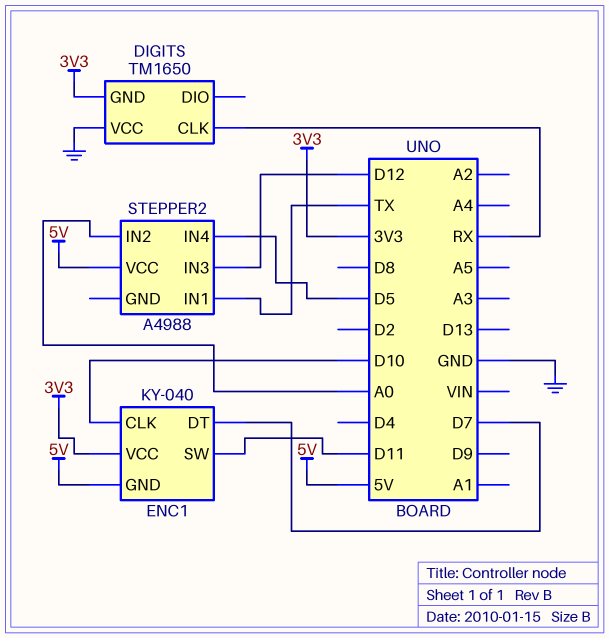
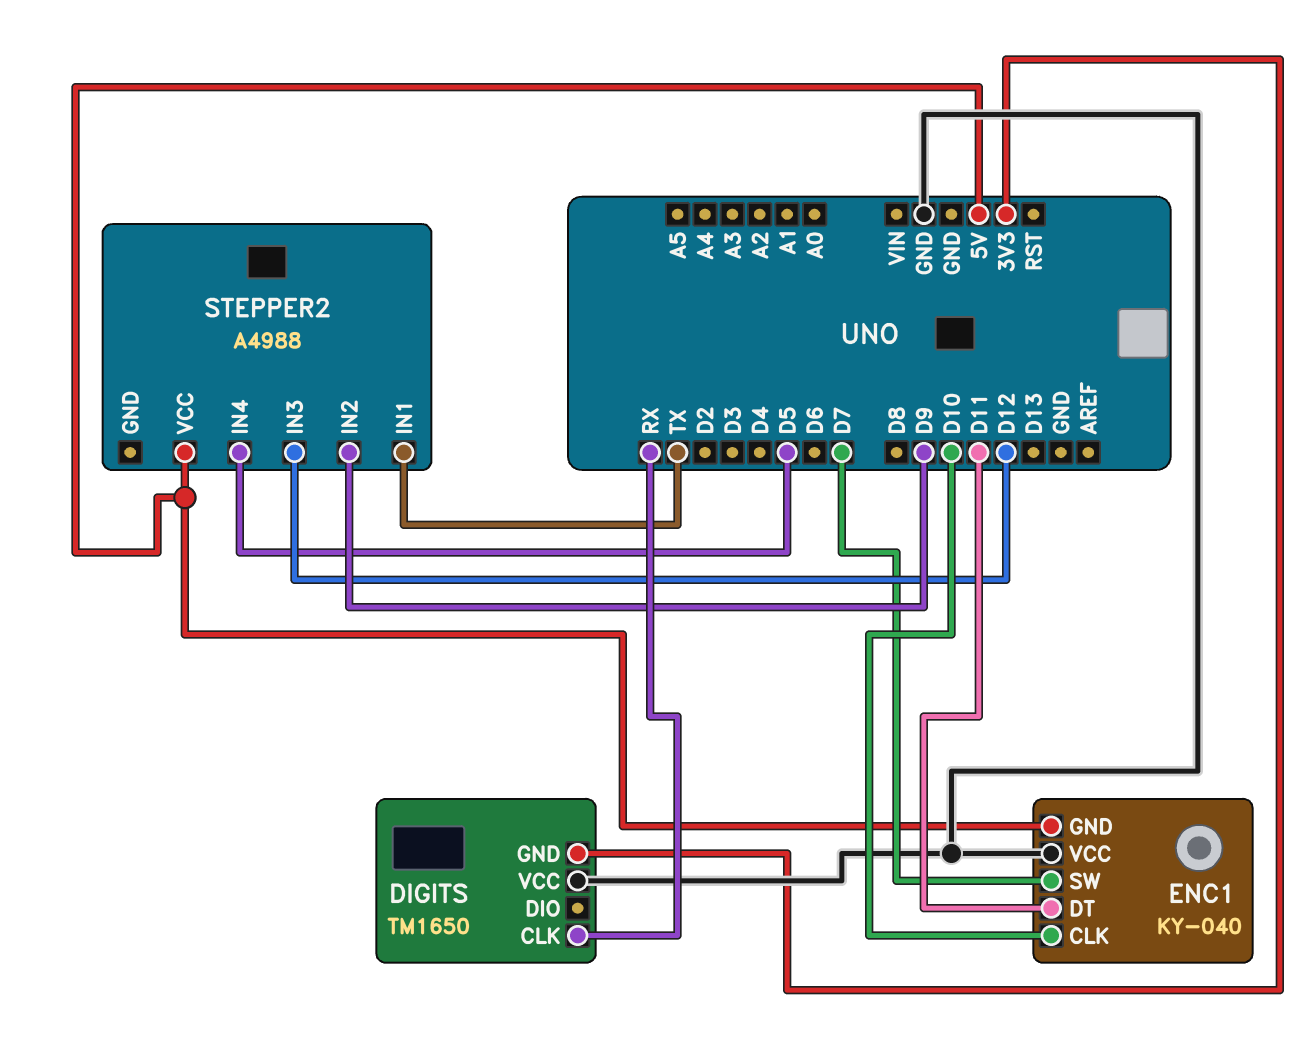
ENC1 pin DT: D7 -> D11
ENC1 pin SW: D11 -> D7
ENC1 pin VCC: 3V3 -> GND
STEPPER2 pin IN2: A0 -> D9

